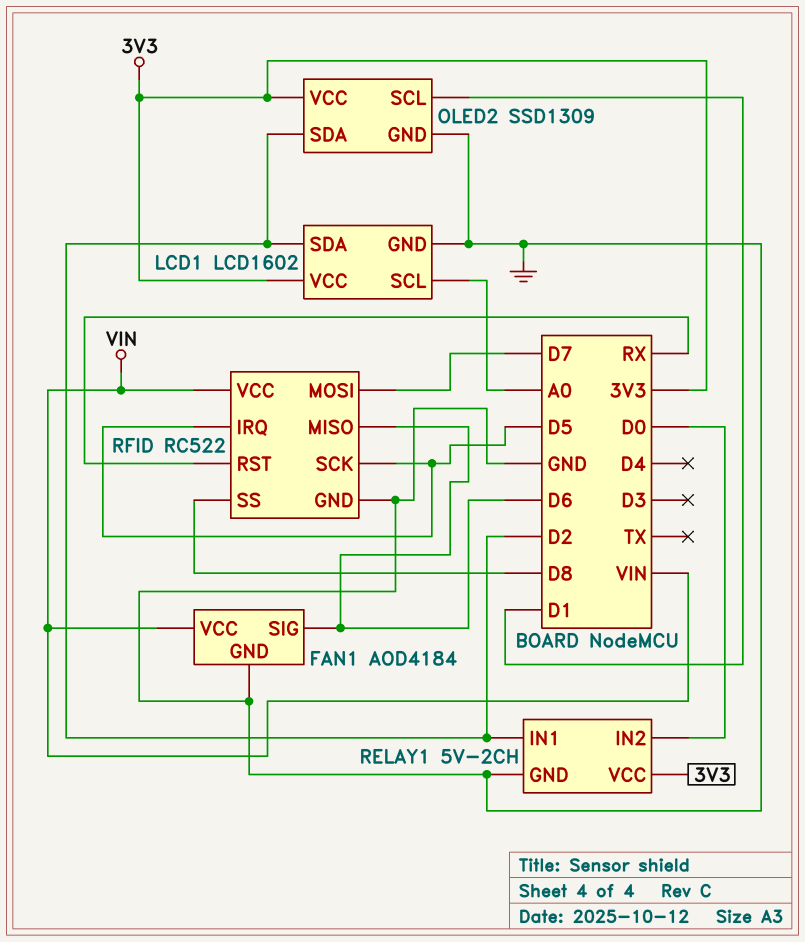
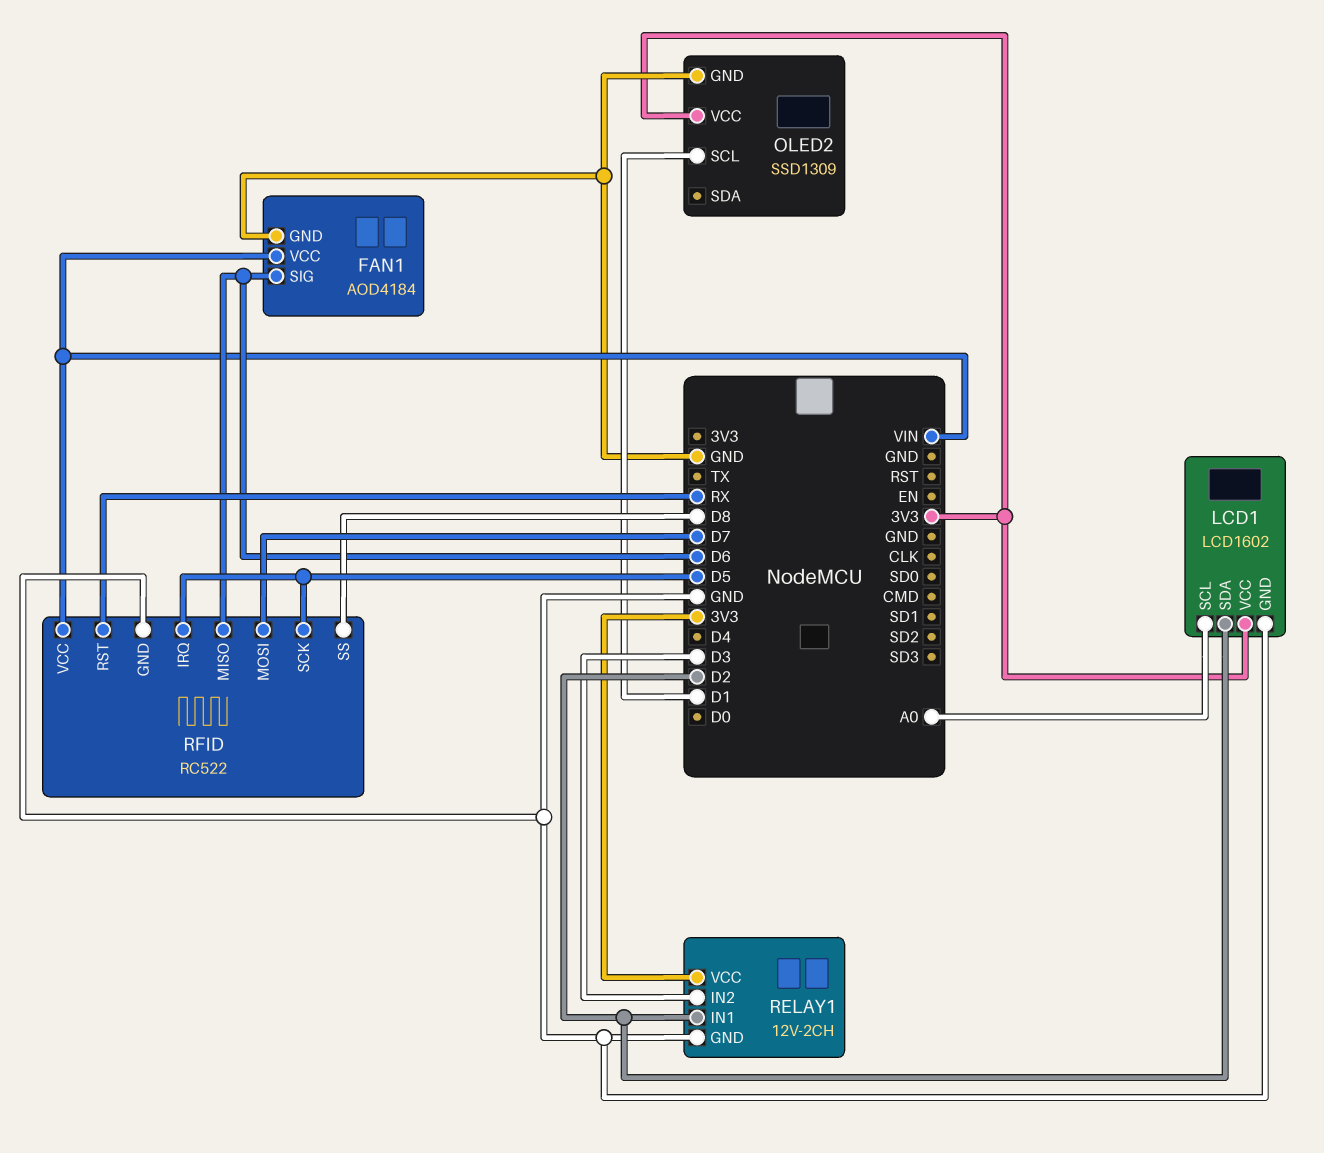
OLED2 pin SDA: D2 -> none
RELAY1: 5V-2CH -> 12V-2CH
RELAY1 pin IN2: D0 -> D3

